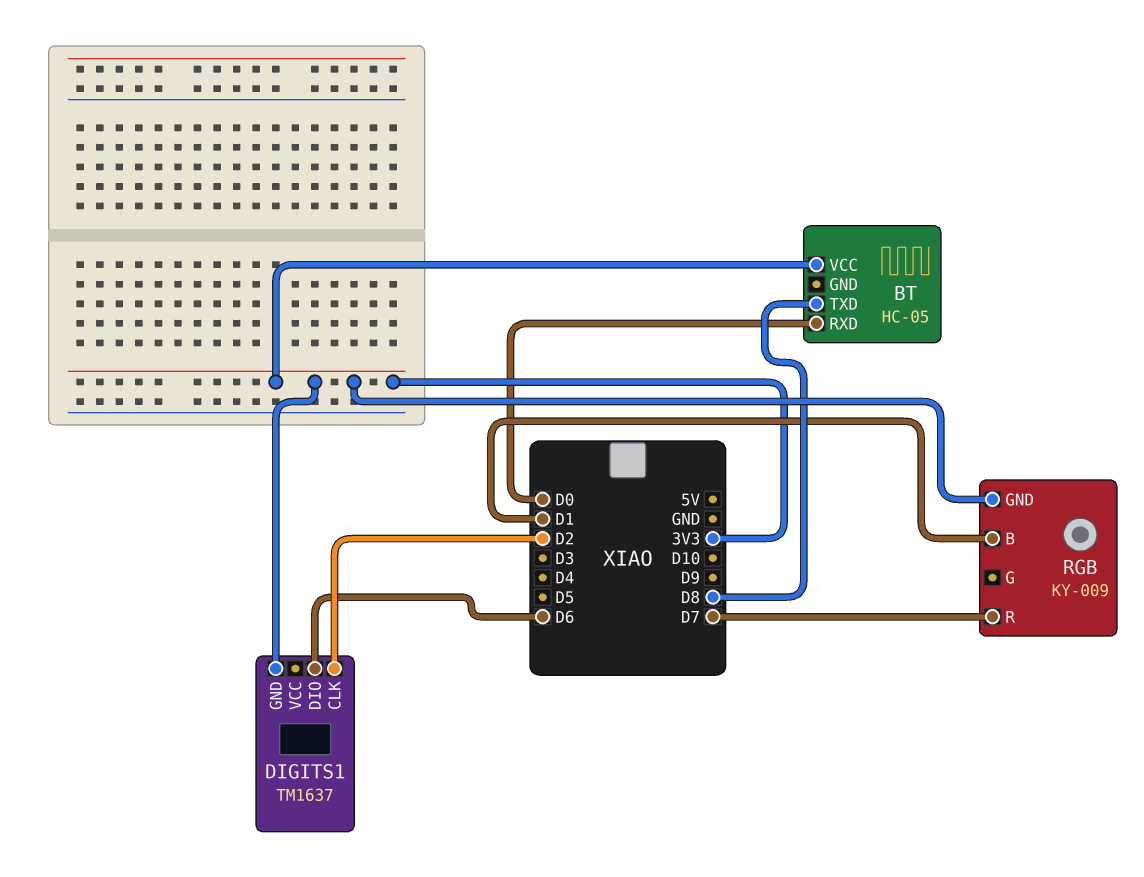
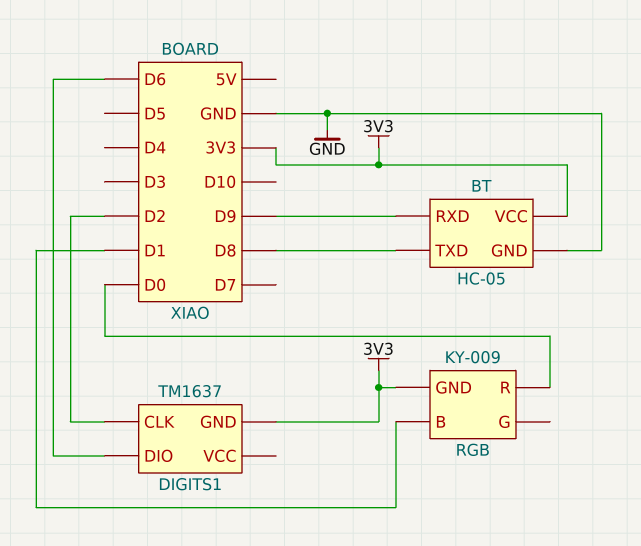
BT pin GND: none -> GND
BT pin RXD: D0 -> D9
RGB pin R: D7 -> D0

